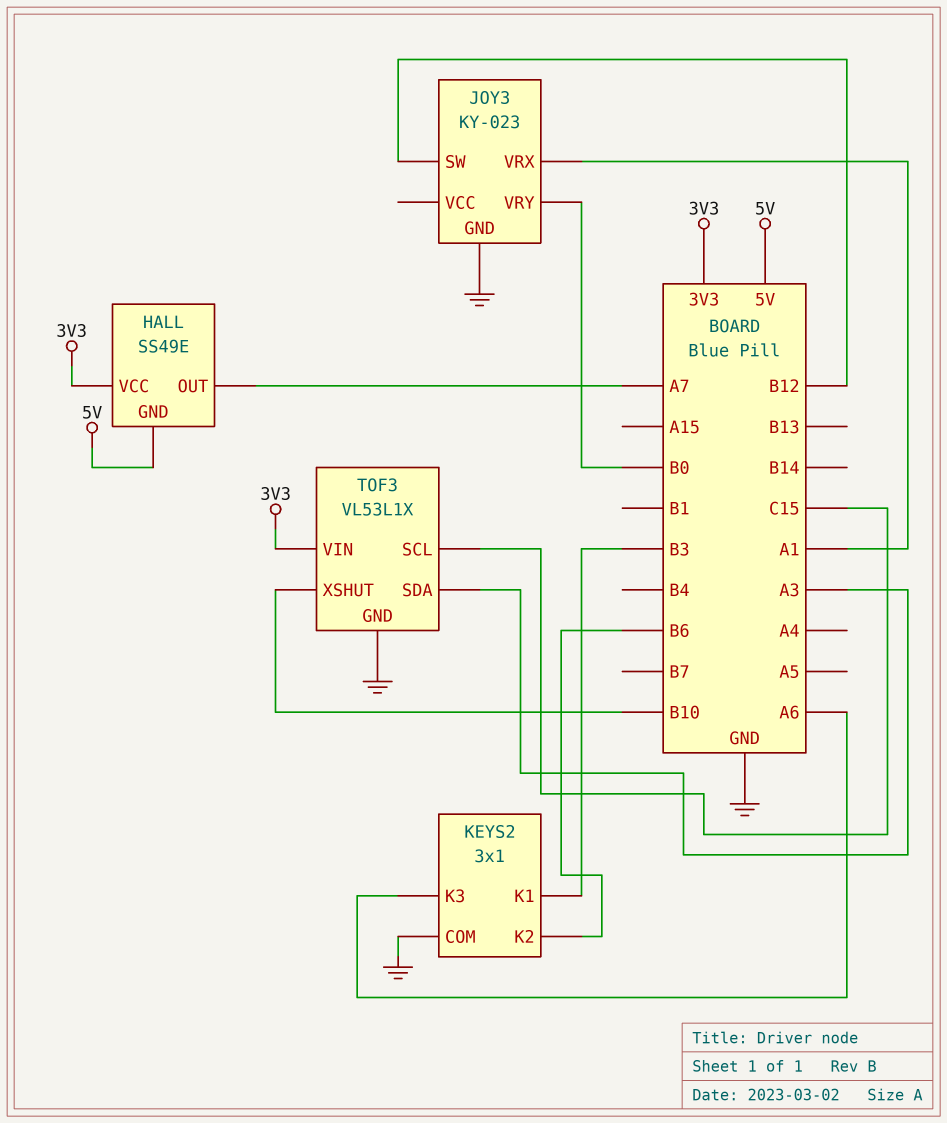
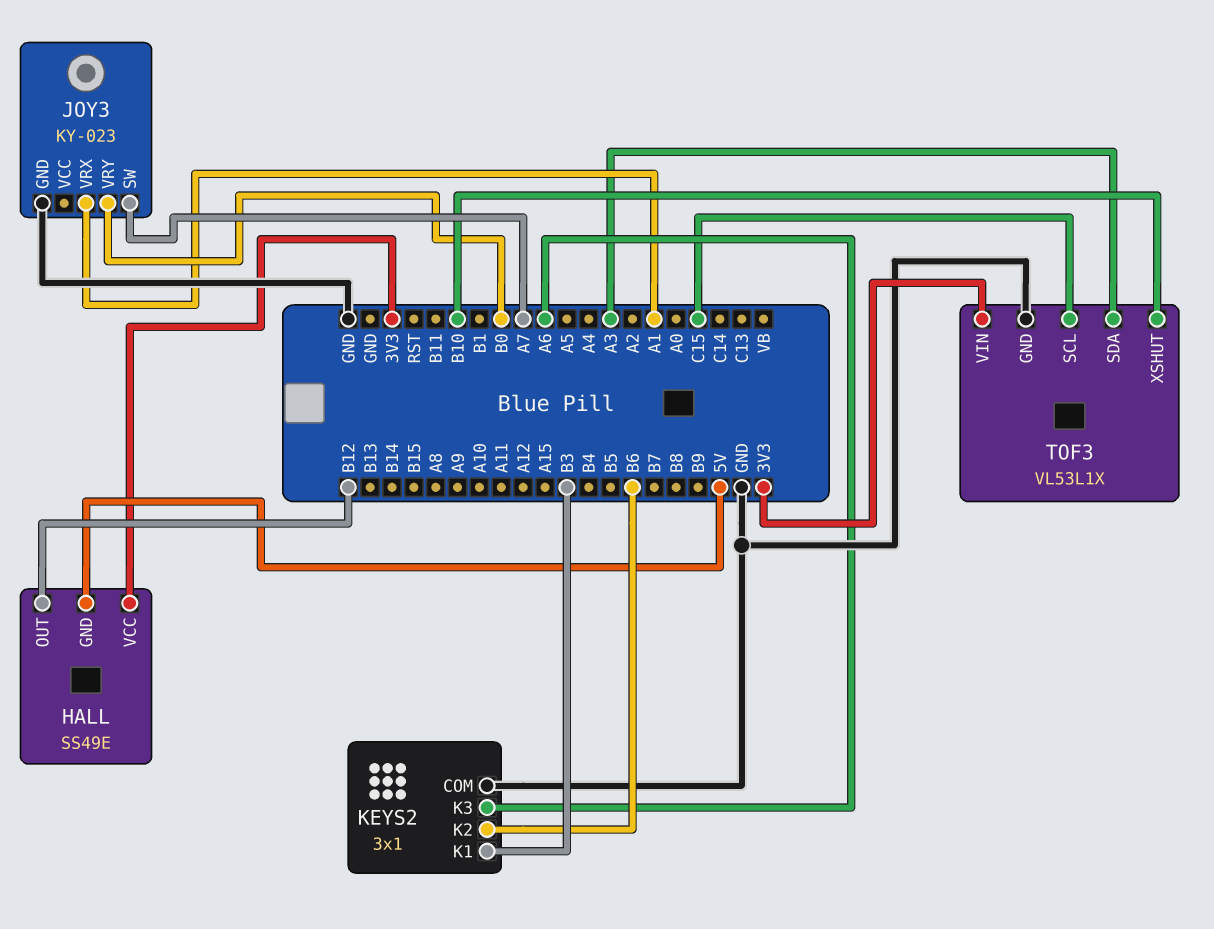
HALL pin OUT: A7 -> B12
JOY3 pin SW: B12 -> A7

